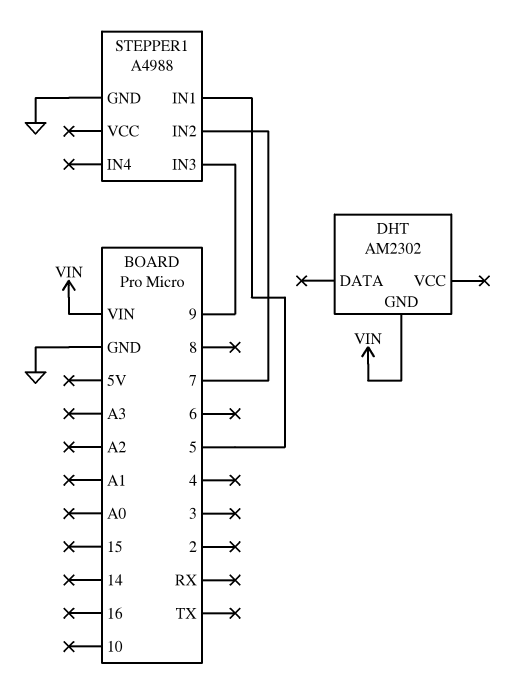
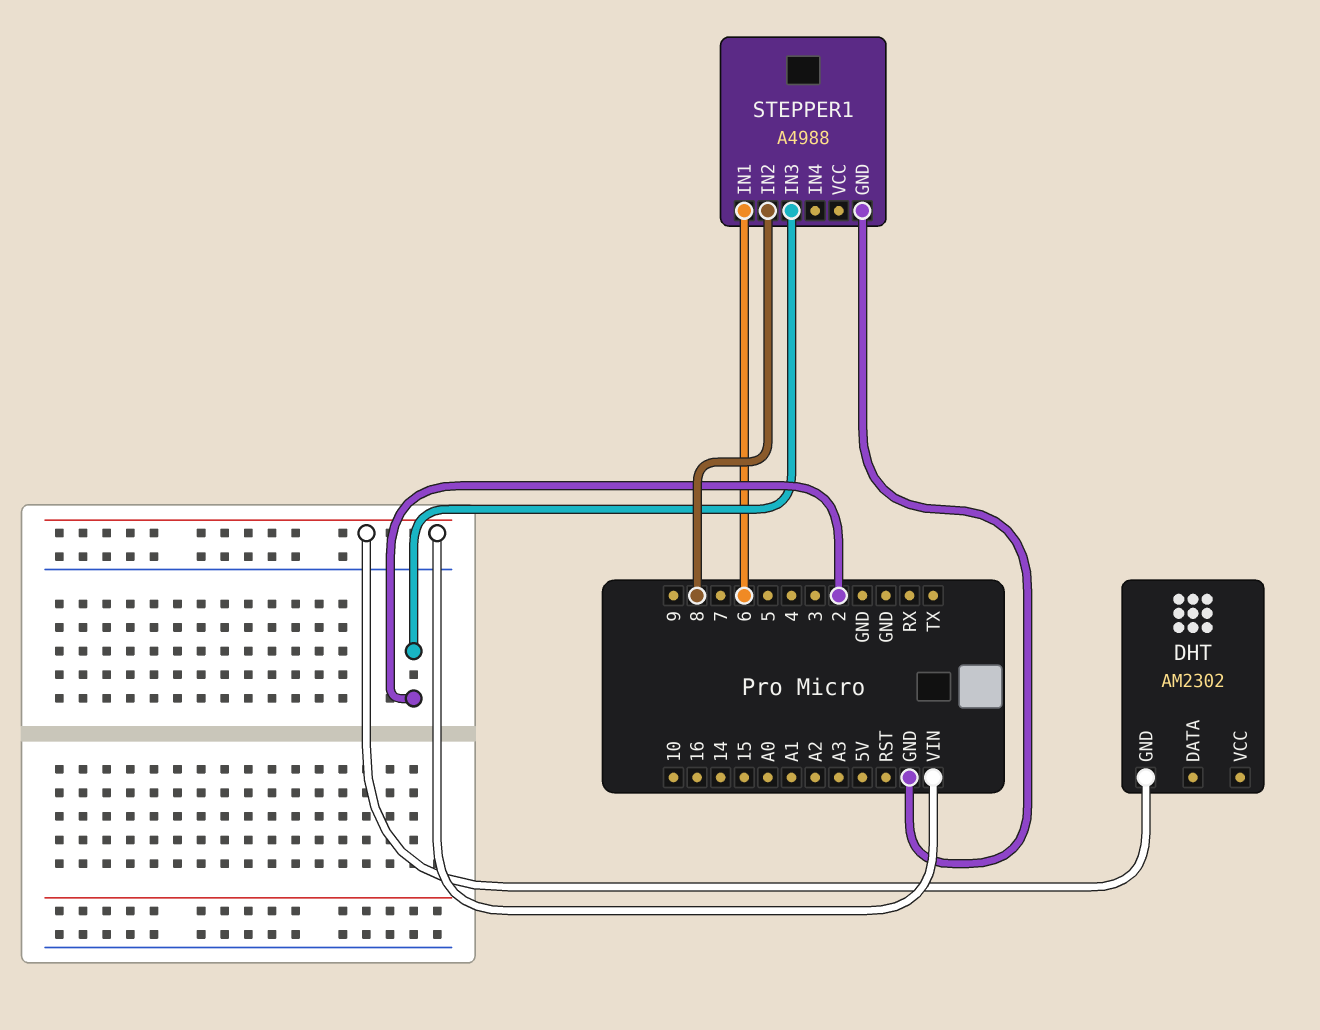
STEPPER1 pin IN1: 5 -> 6
STEPPER1 pin IN2: 7 -> 8
STEPPER1 pin IN3: 9 -> 2

